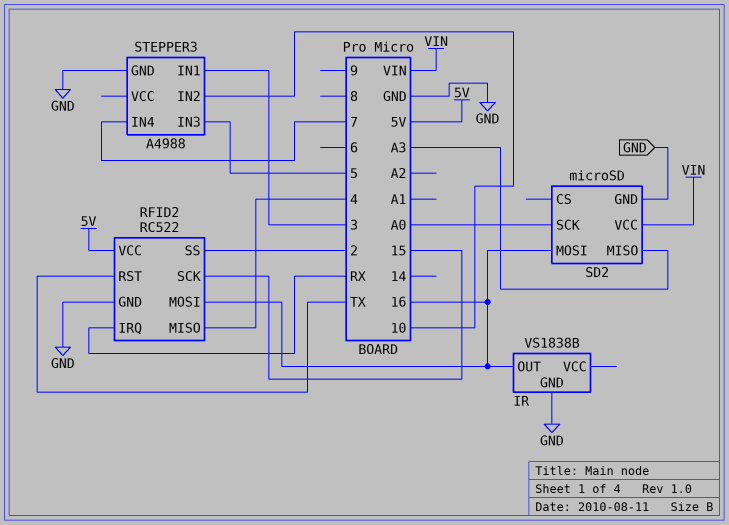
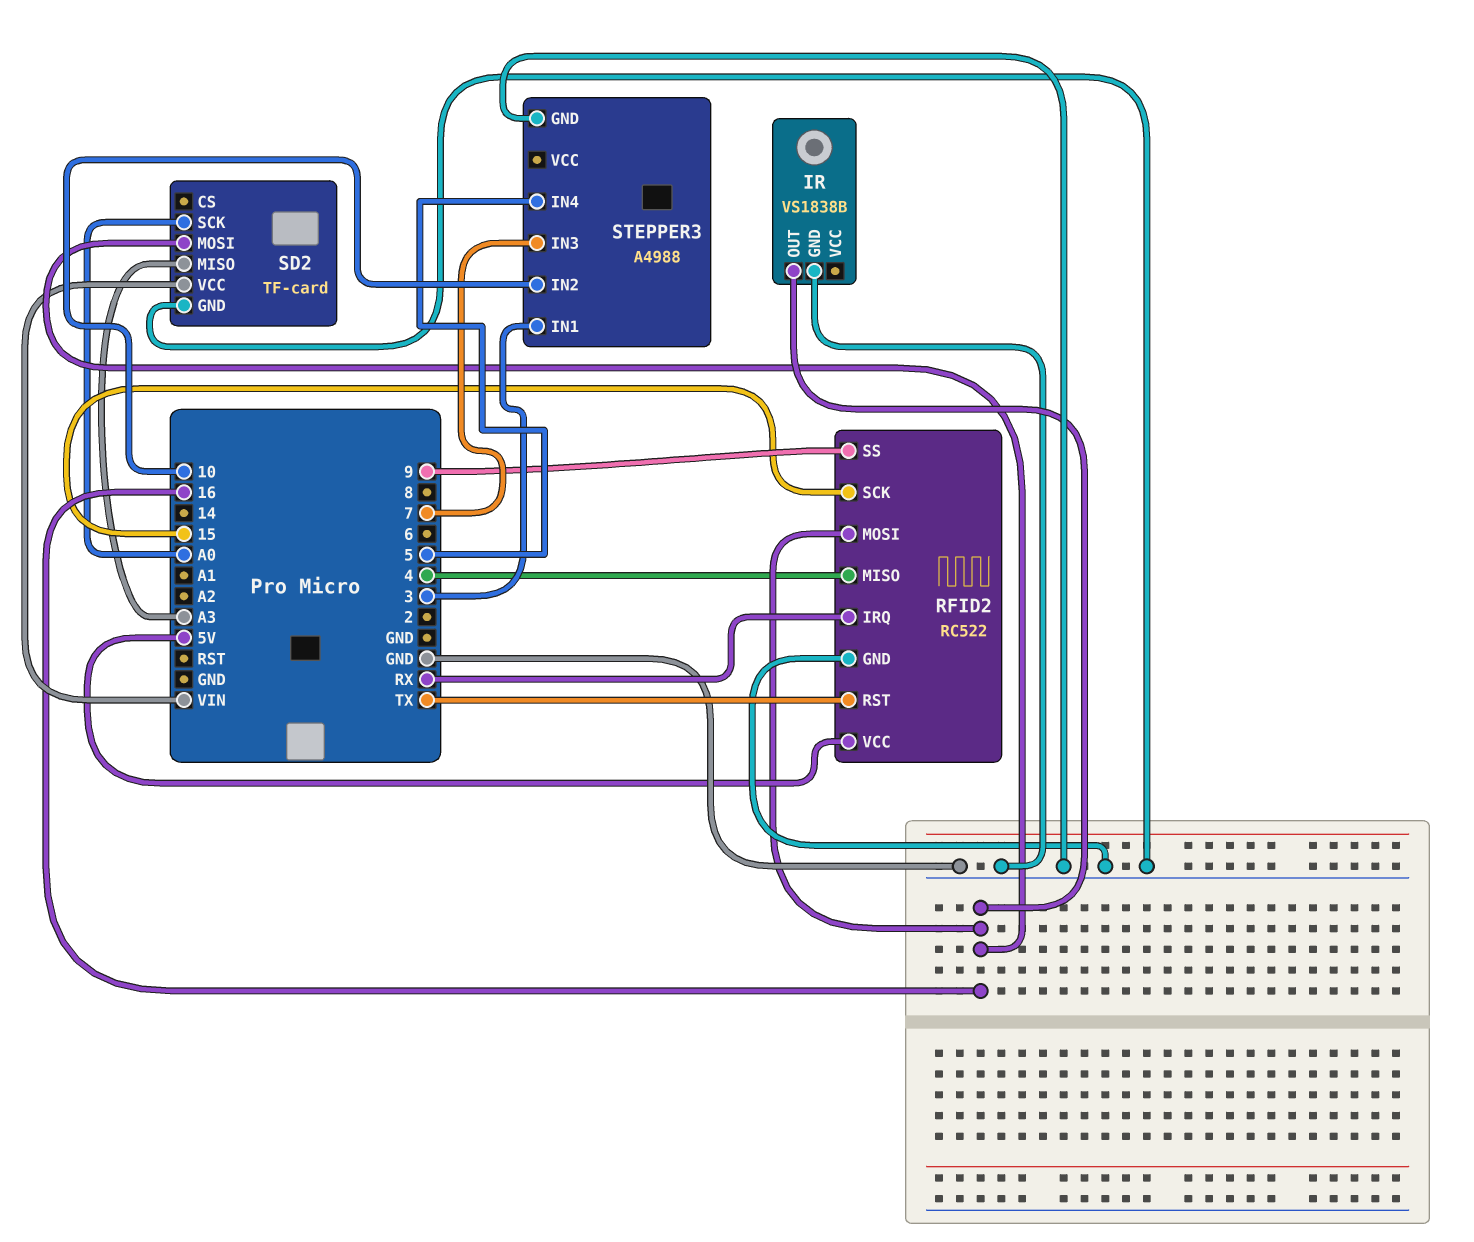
RFID2 pin SS: 2 -> 9
SD2: microSD -> TF-card
STEPPER3 pin IN3: 5 -> 7
STEPPER3 pin IN4: 7 -> 5

